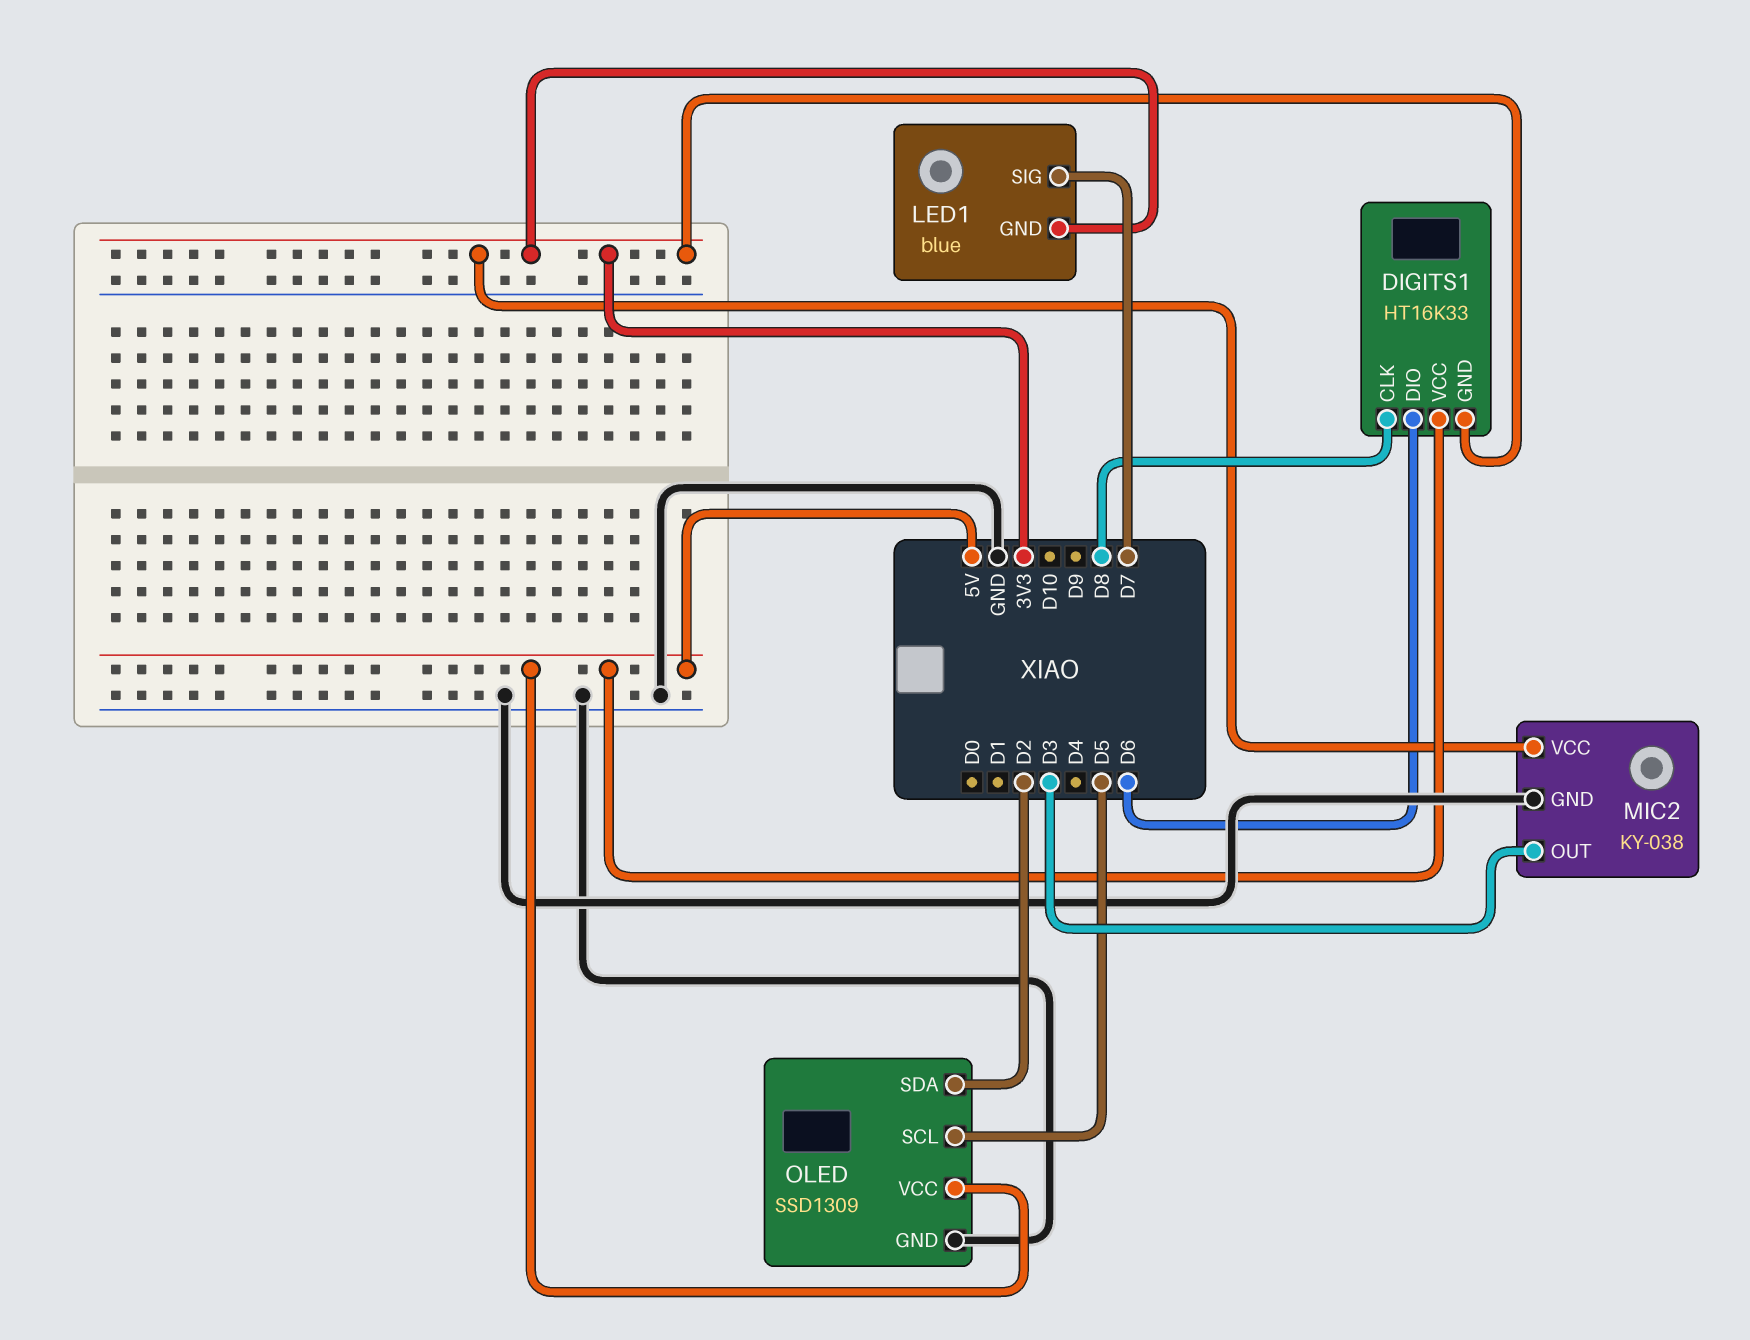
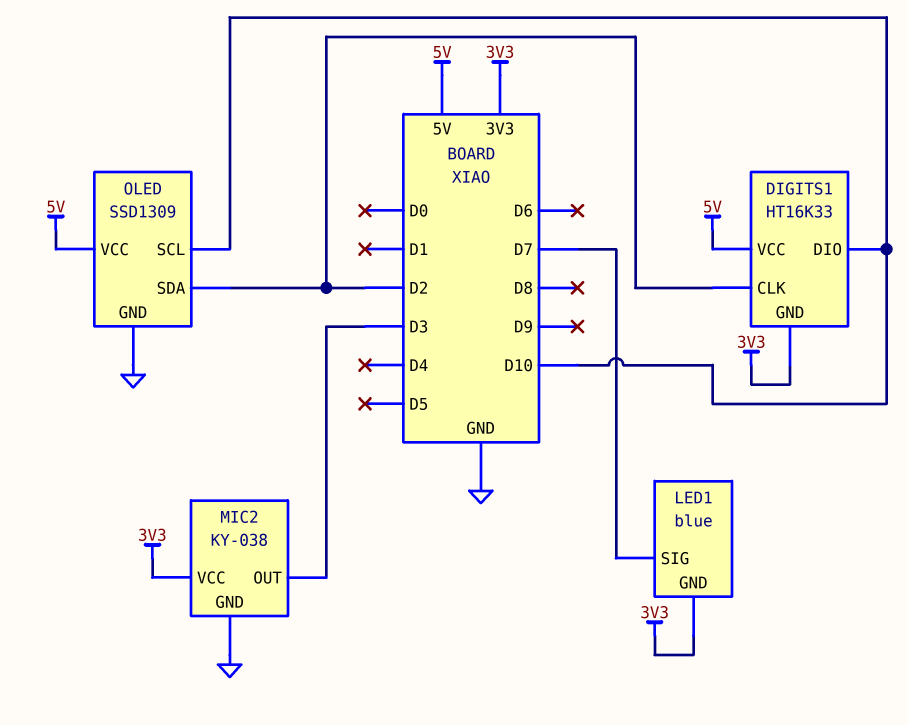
DIGITS1 pin CLK: D8 -> D2
DIGITS1 pin DIO: D6 -> D10
OLED pin SCL: D5 -> D10

